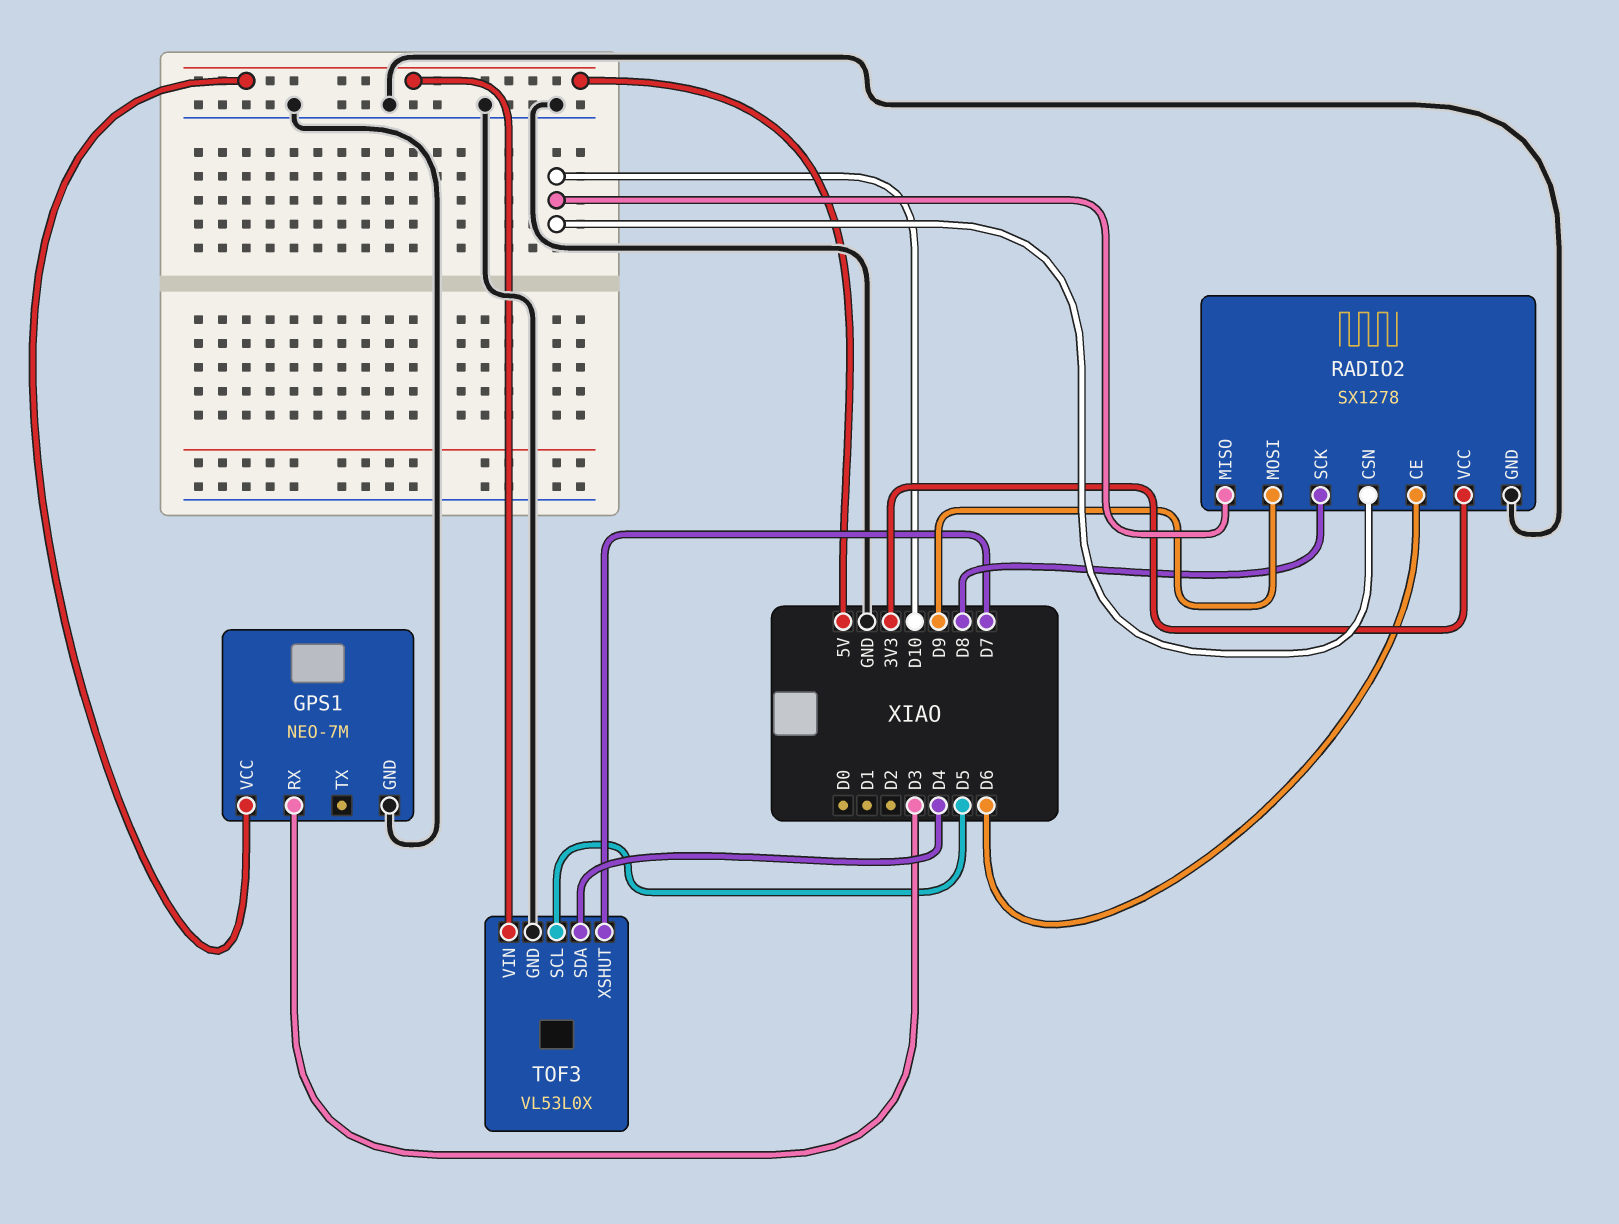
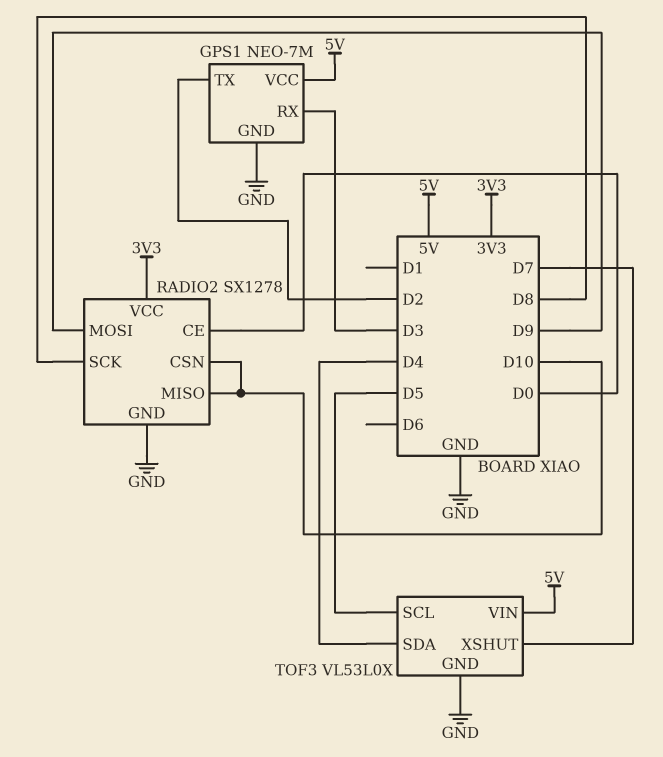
GPS1 pin TX: none -> D2
RADIO2 pin CE: D6 -> D0

